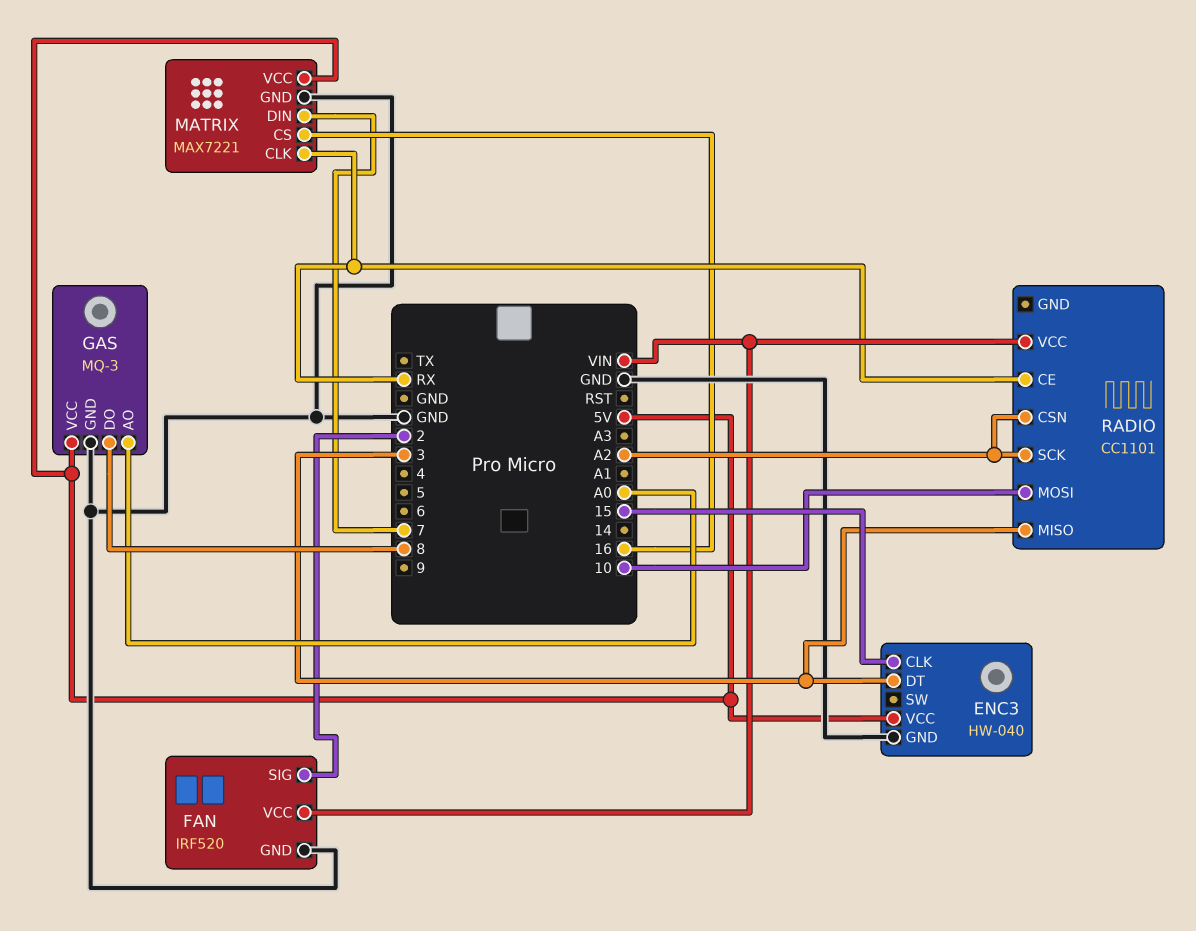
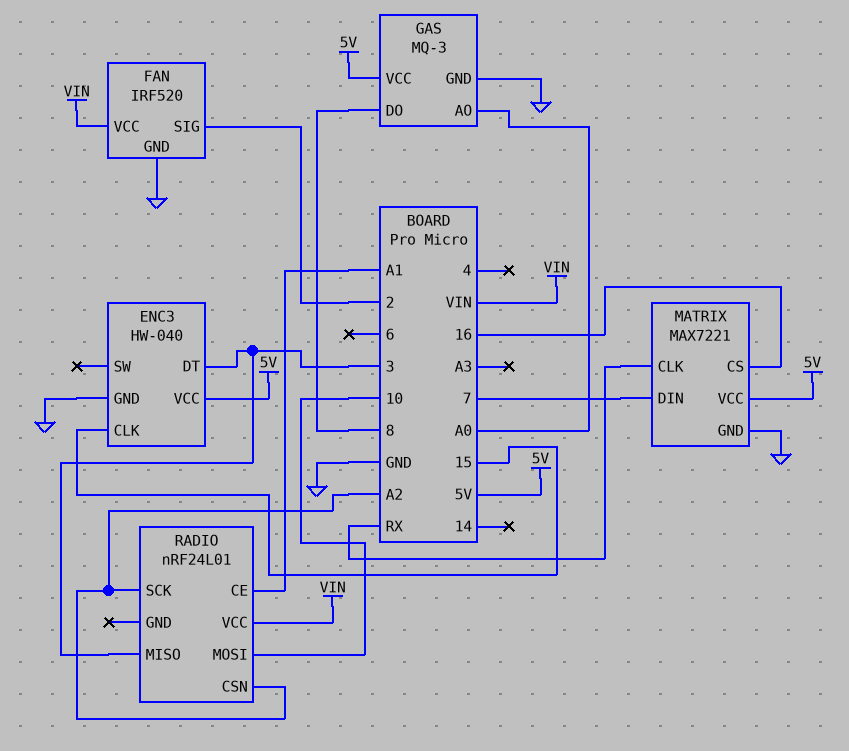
RADIO: CC1101 -> nRF24L01
RADIO pin CE: RX -> A1

